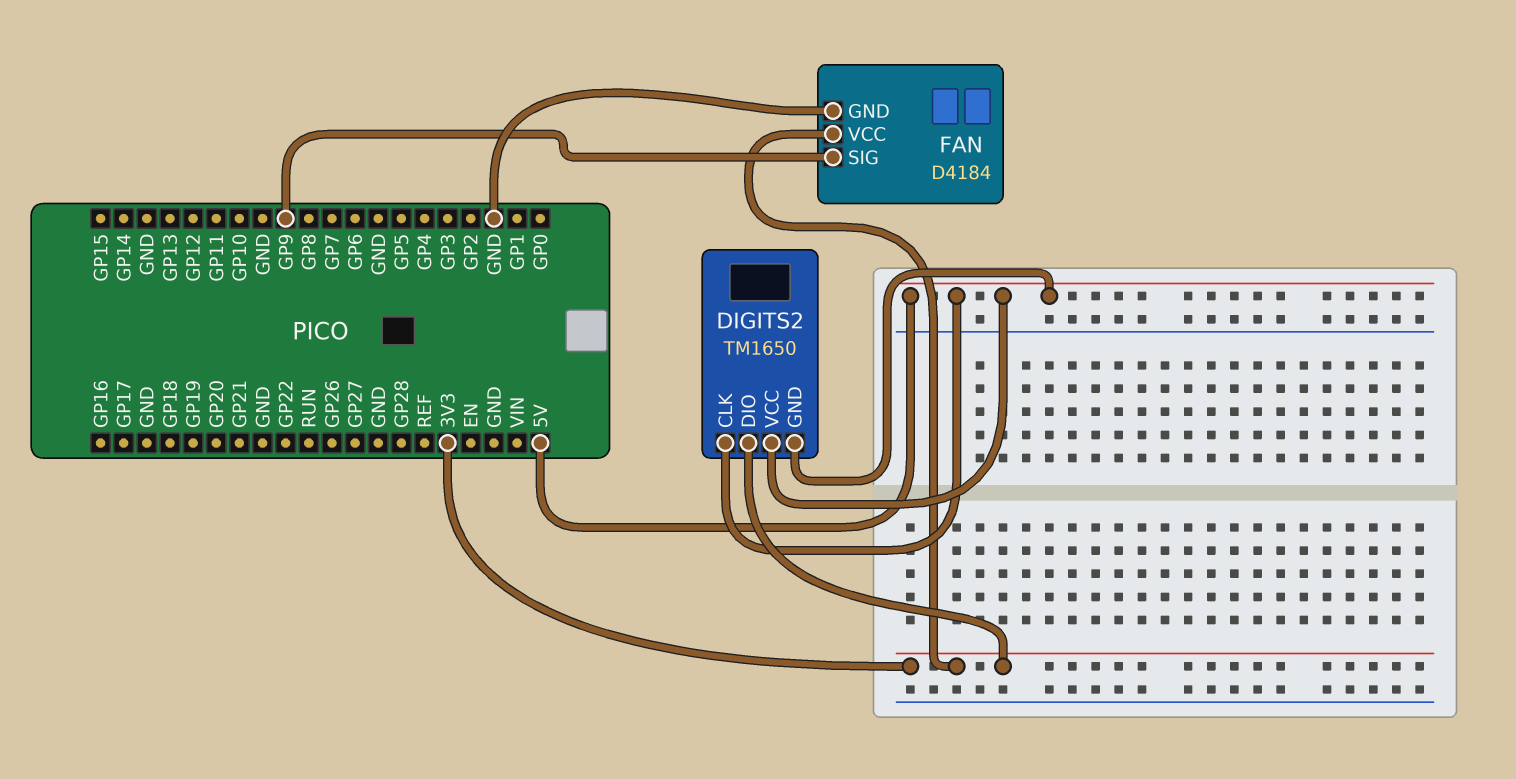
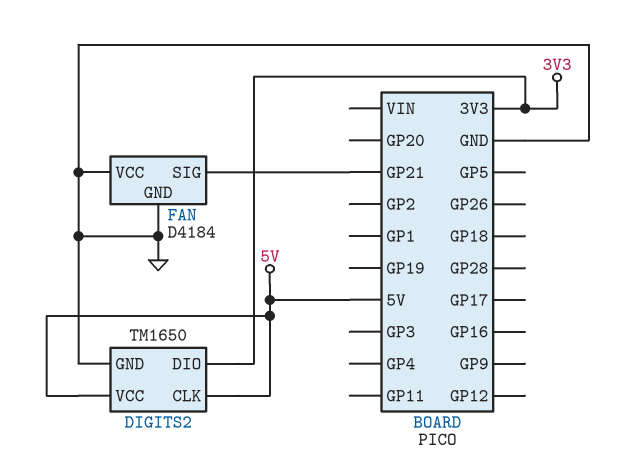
DIGITS2 pin GND: 5V -> GND
FAN pin SIG: GP9 -> GP21
FAN pin VCC: 3V3 -> GND

